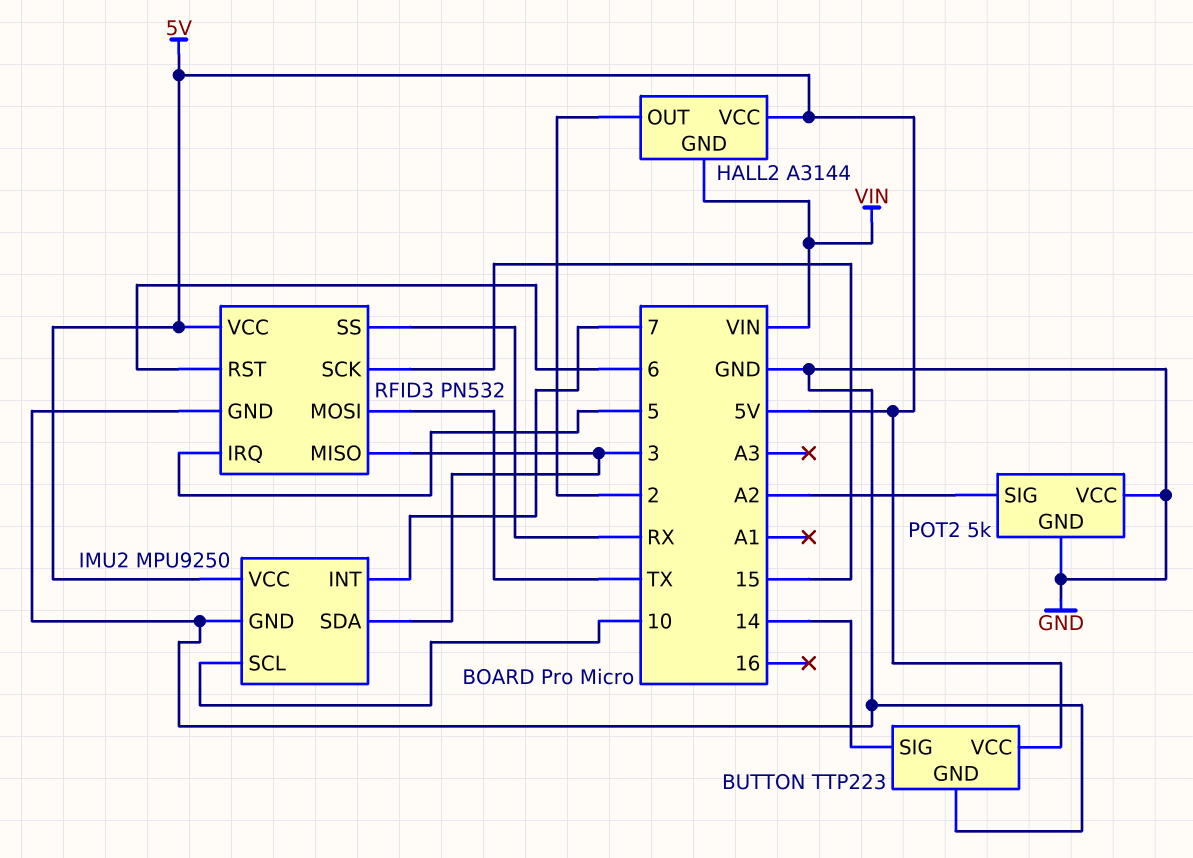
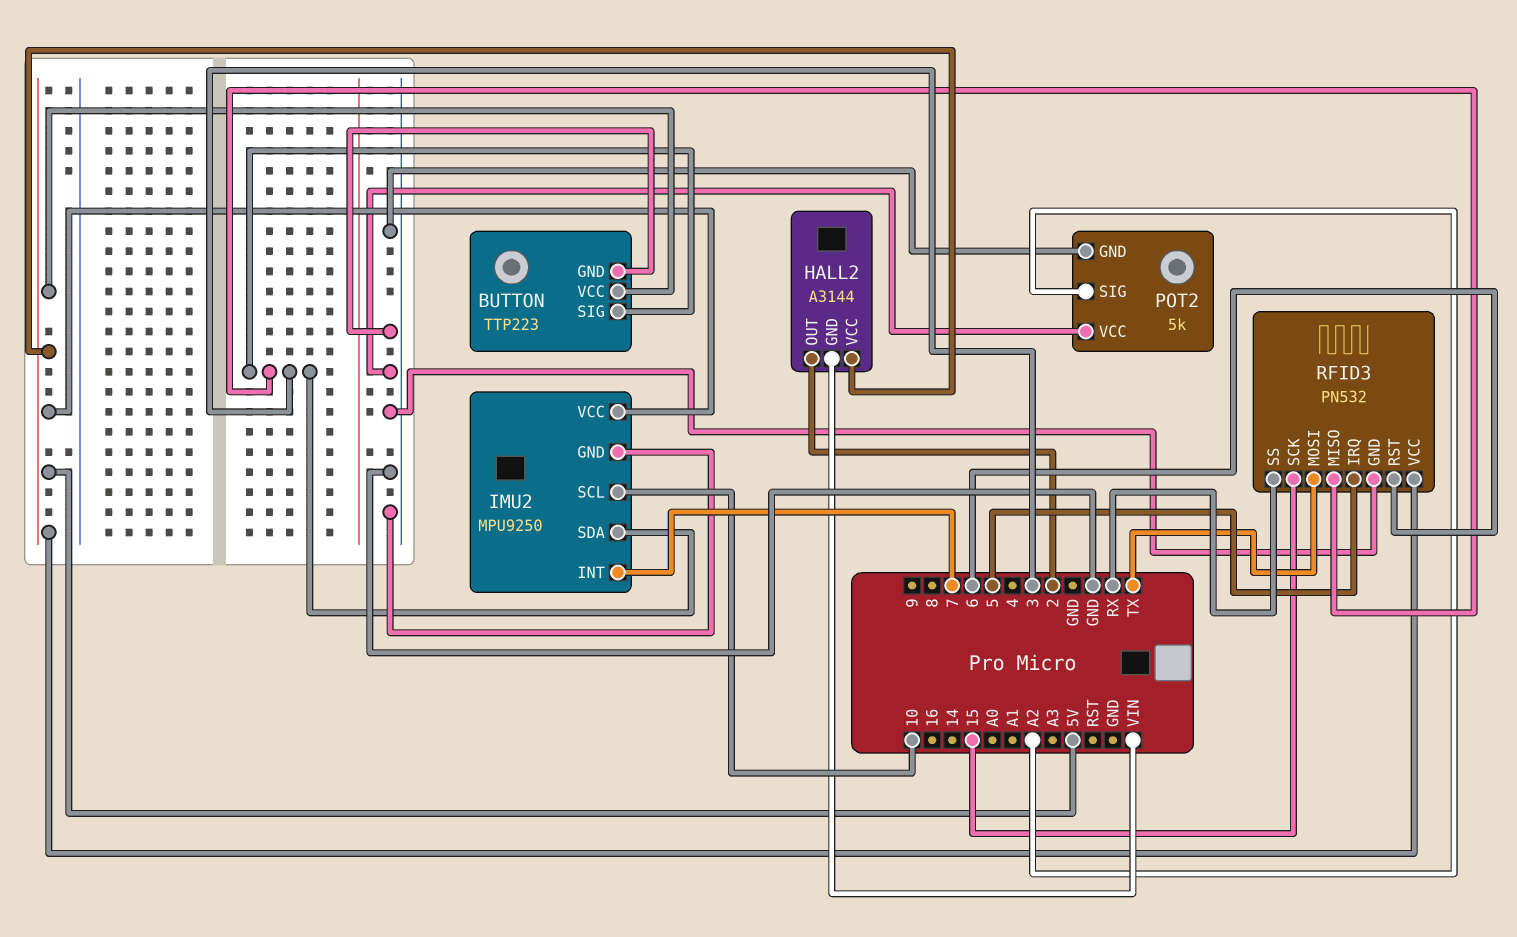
BUTTON pin SIG: 14 -> 3

